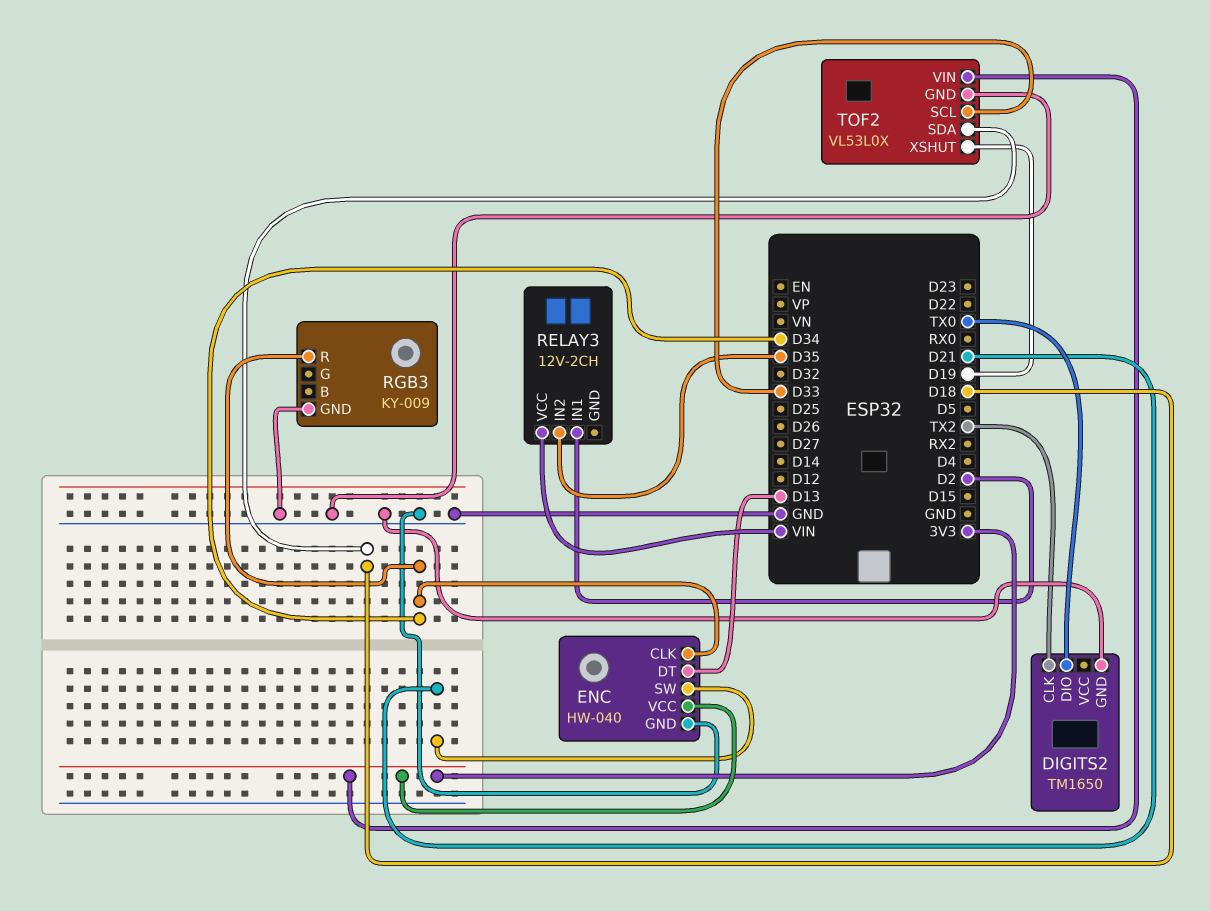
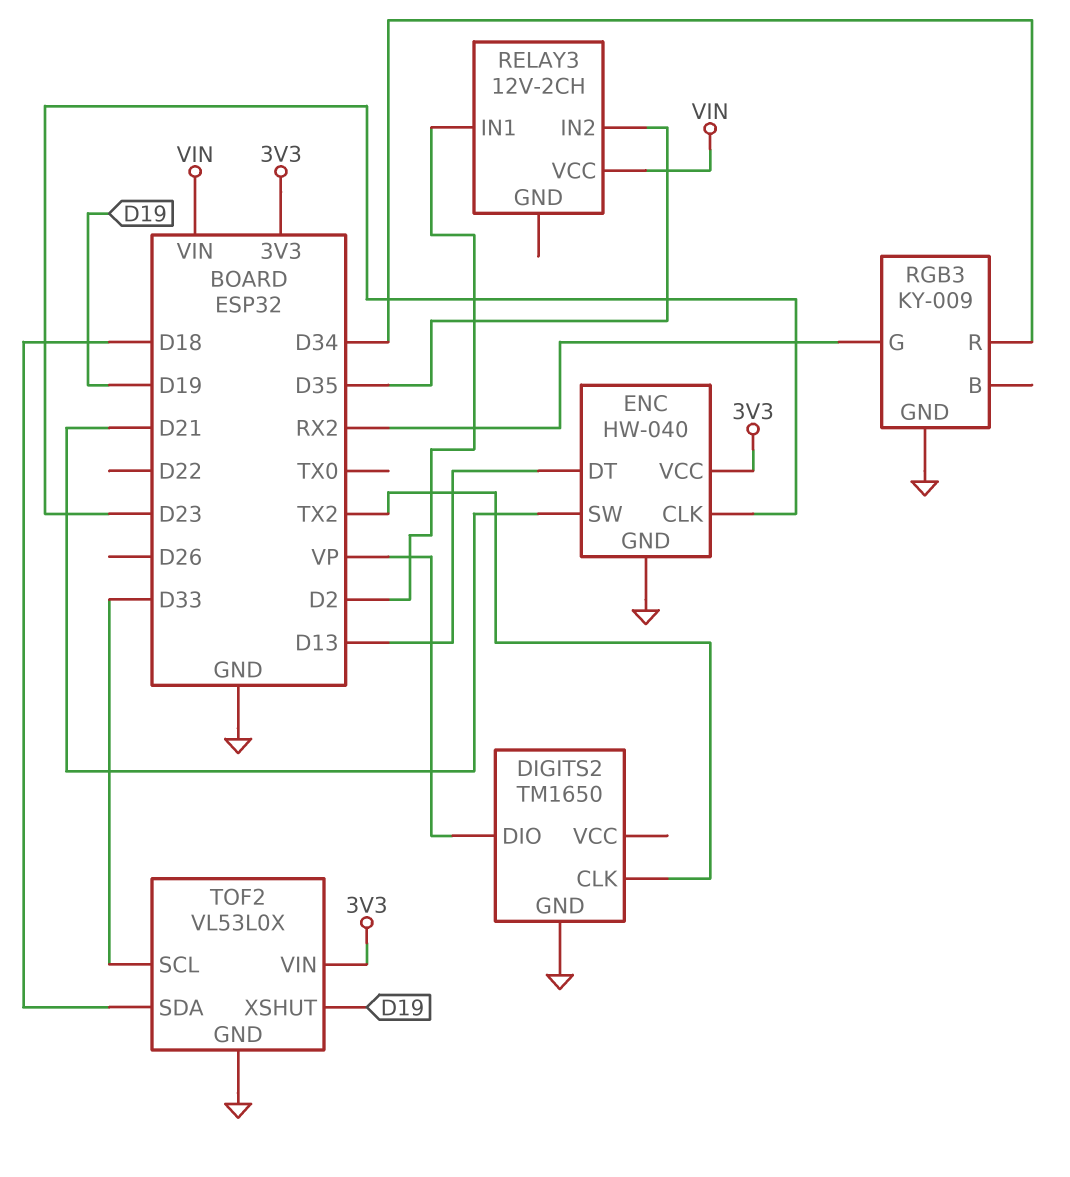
DIGITS2 pin DIO: TX0 -> VP
ENC pin CLK: D34 -> D23
RGB3 pin G: none -> RX2

